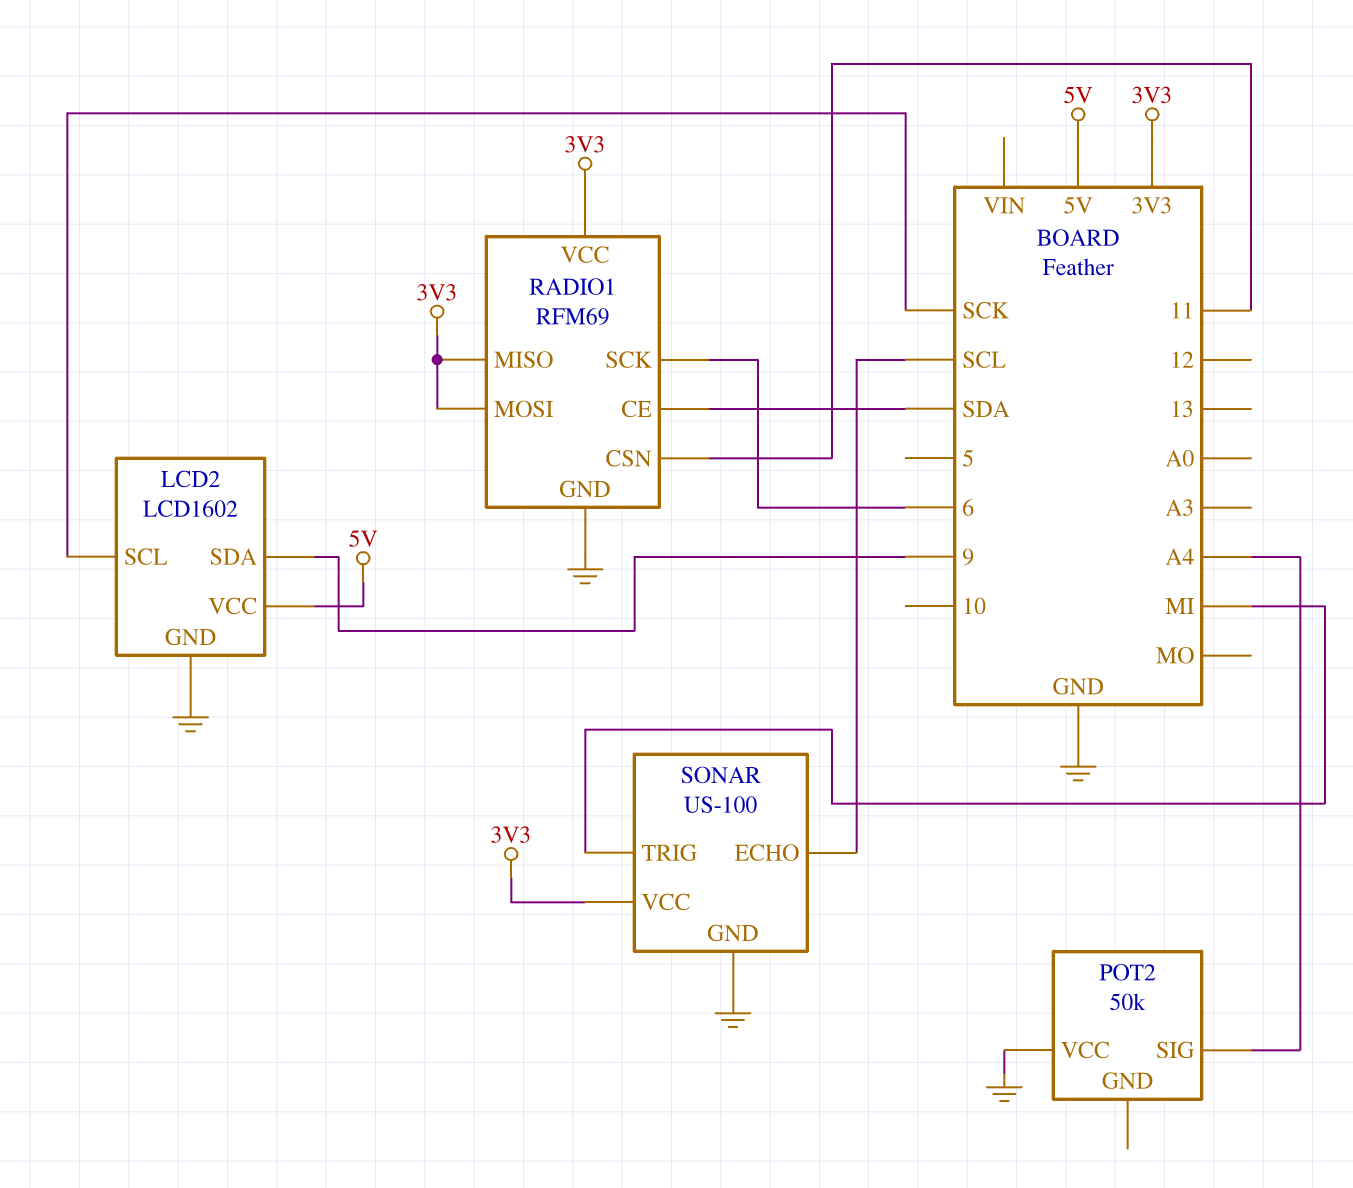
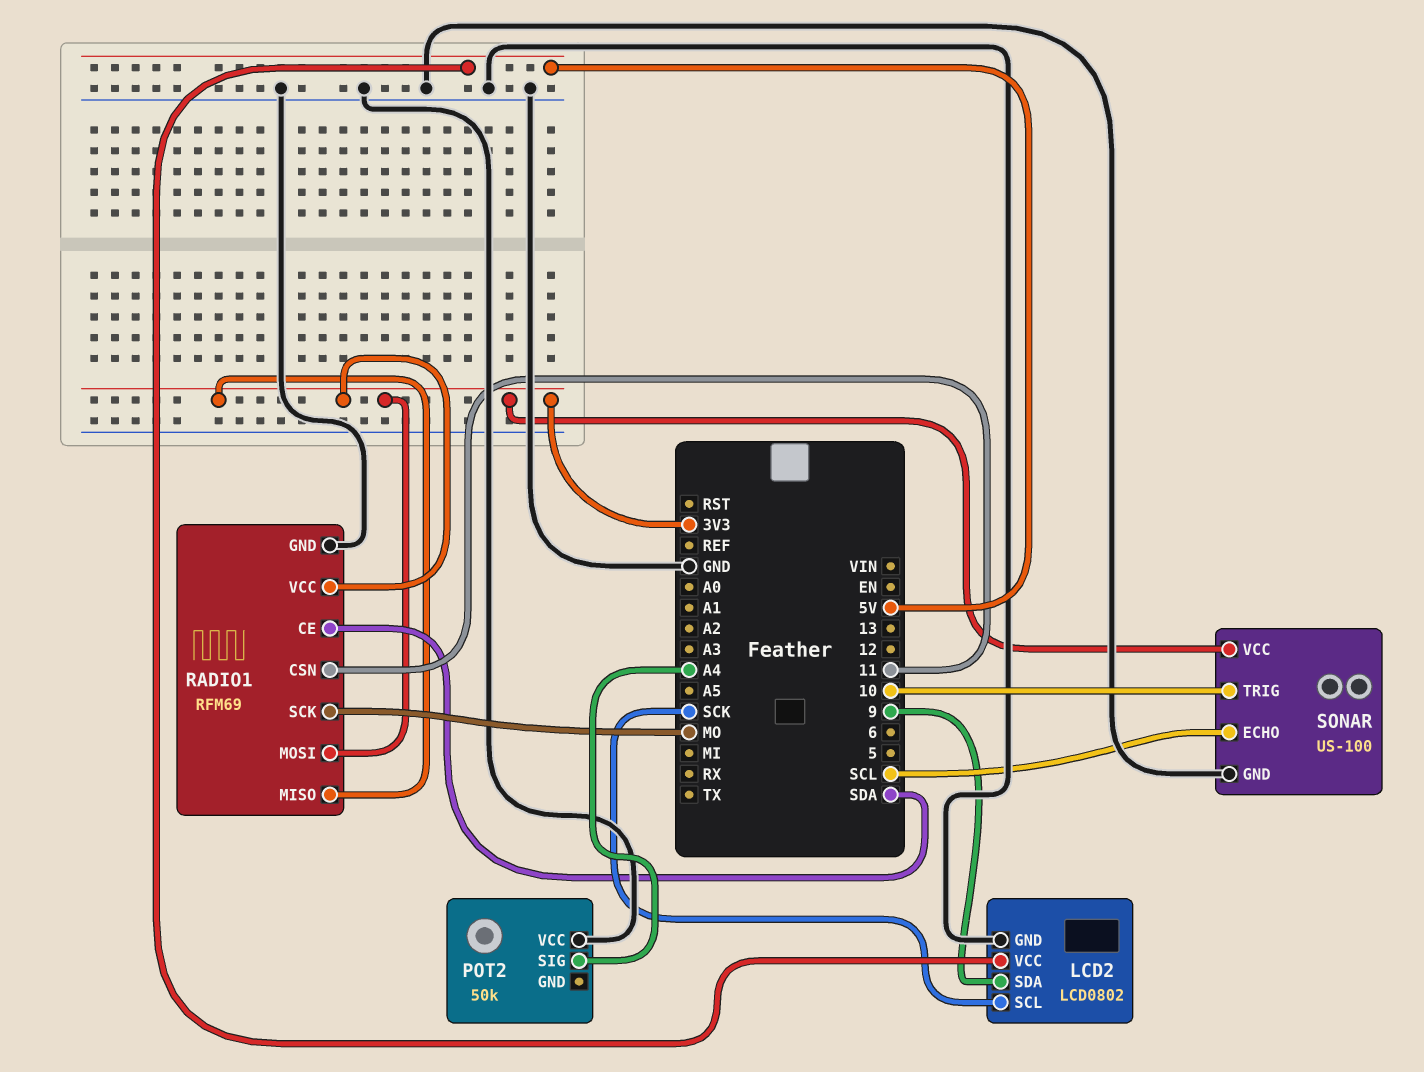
LCD2: LCD1602 -> LCD0802
RADIO1 pin SCK: 6 -> MO
SONAR pin TRIG: MI -> 10

